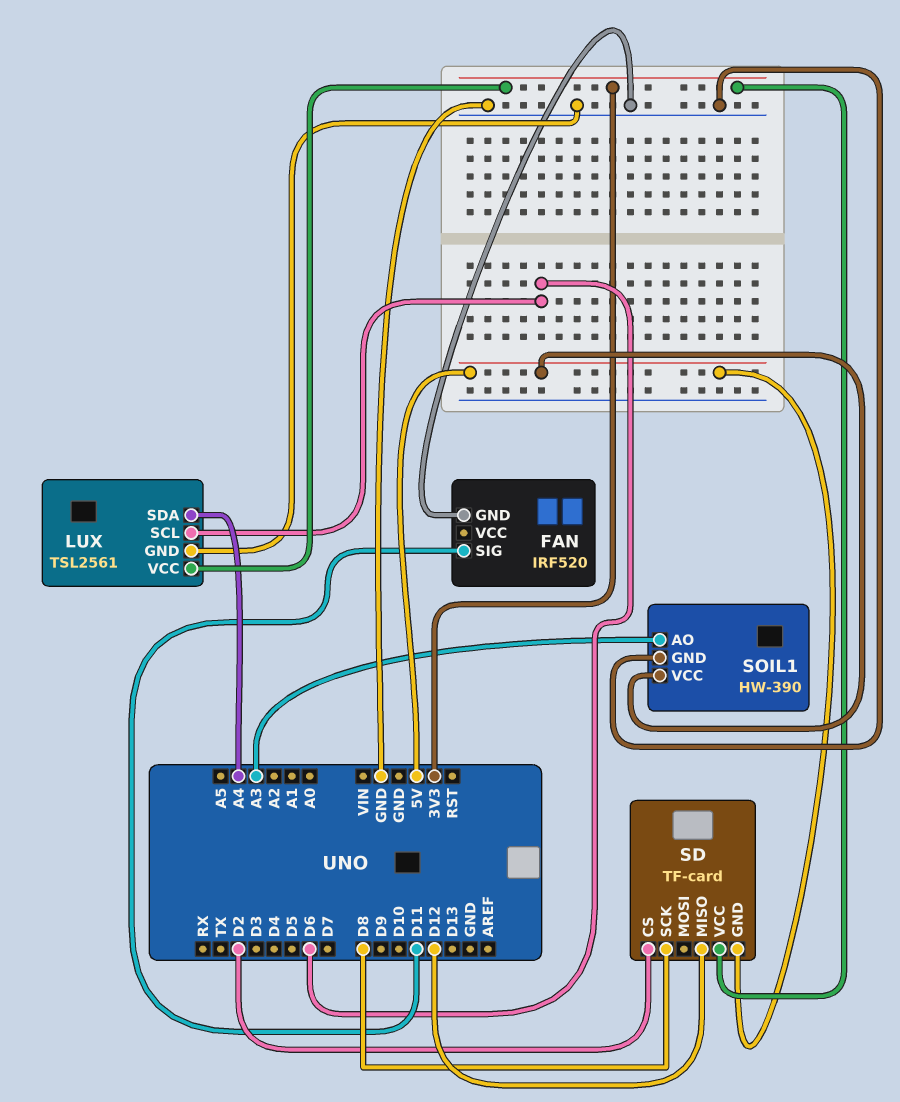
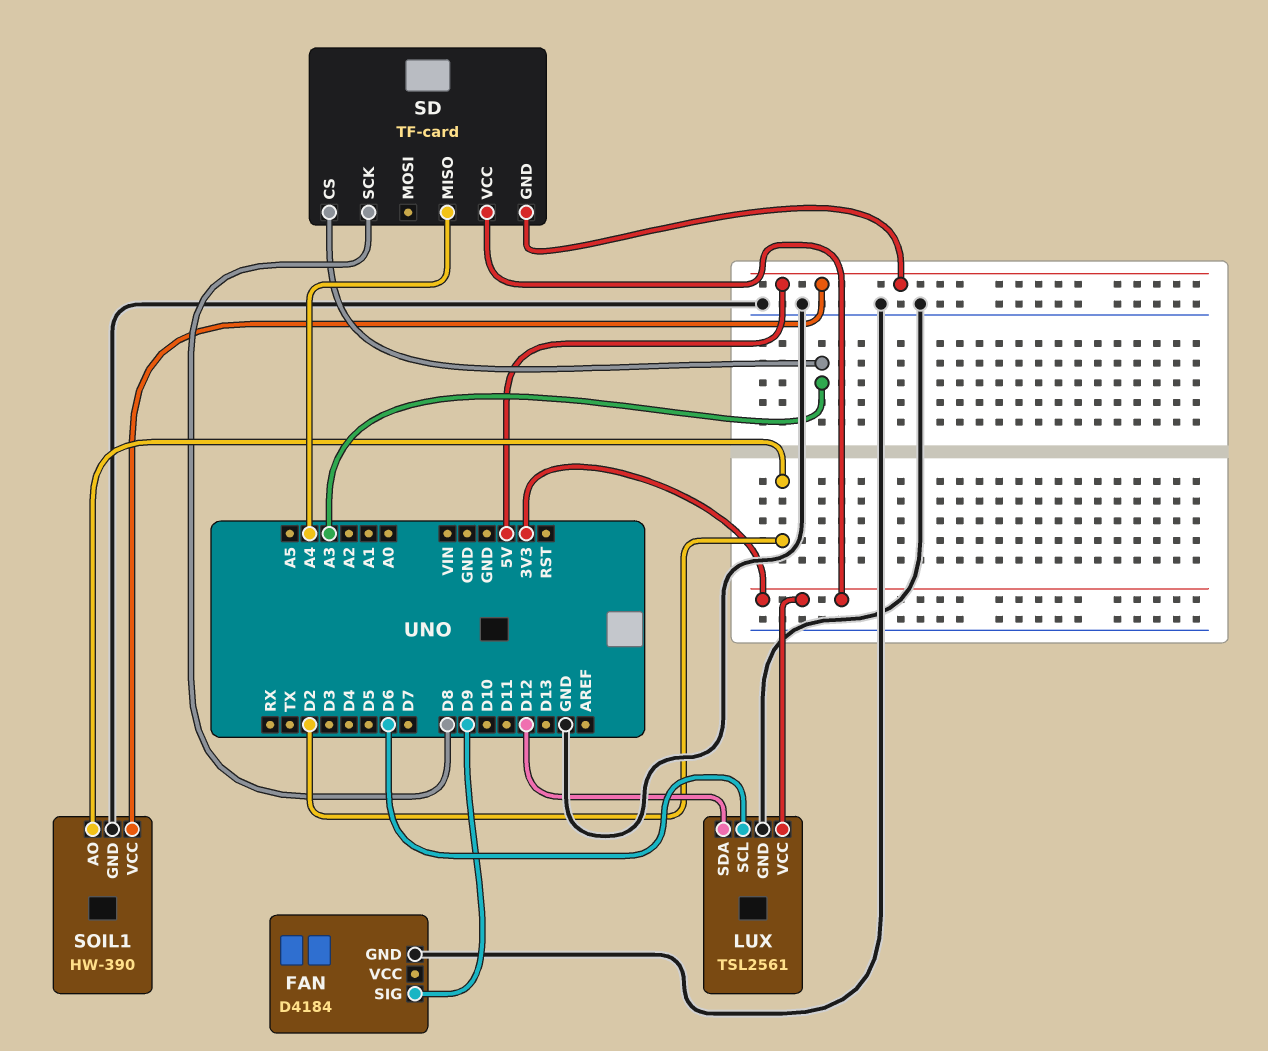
FAN: IRF520 -> D4184
FAN pin SIG: D11 -> D9
LUX pin SDA: A4 -> D12
SD pin CS: D2 -> A3
SD pin MISO: D12 -> A4
SOIL1 pin AO: A3 -> D2

